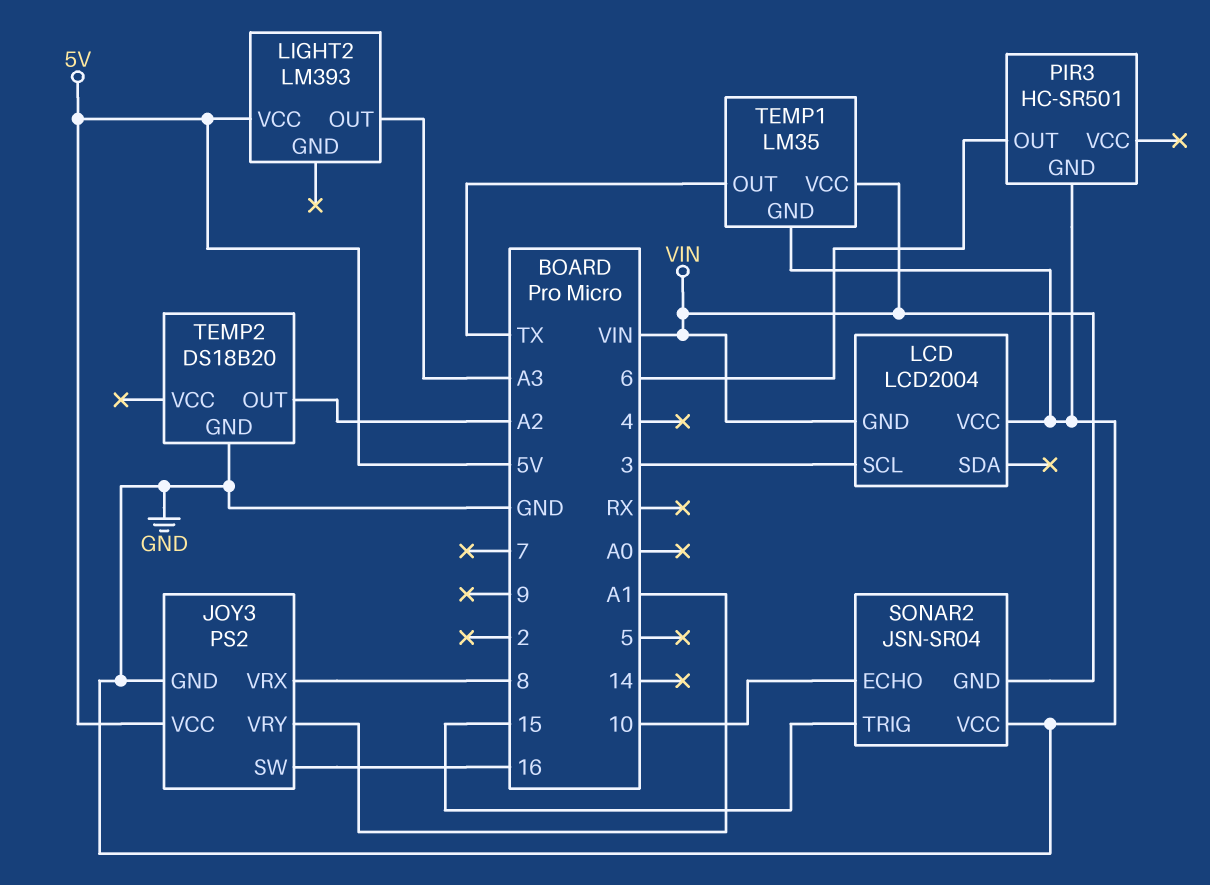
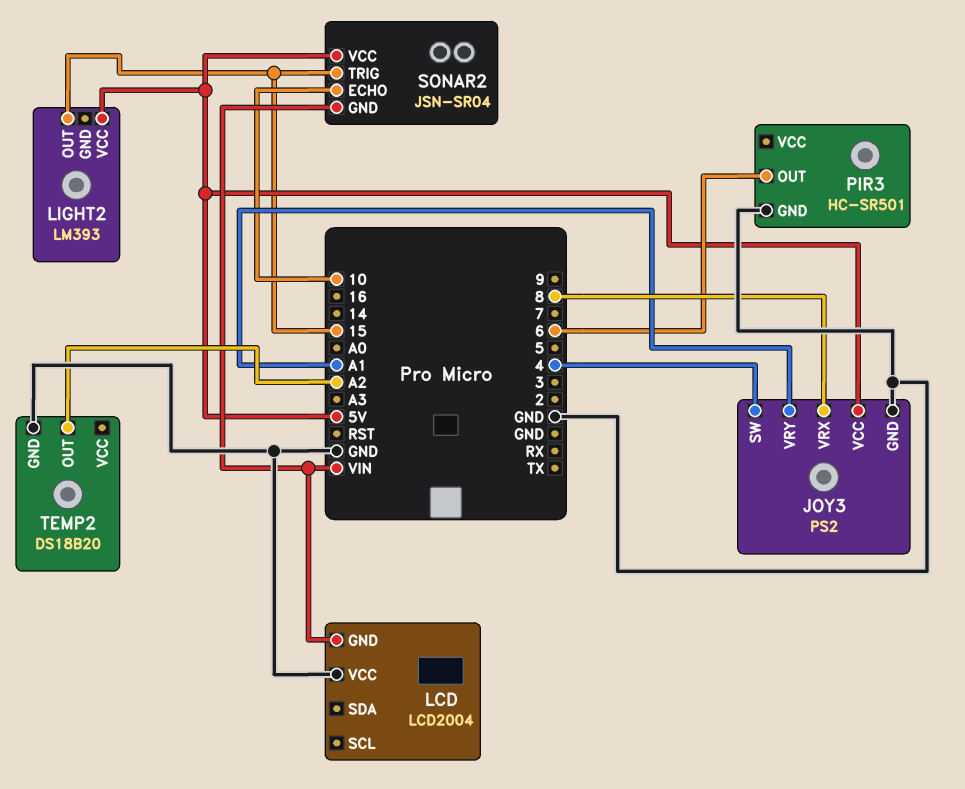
JOY3 pin SW: 16 -> 4
LCD pin SCL: 3 -> none
LIGHT2 pin OUT: A3 -> 15
SONAR2 pin VCC: GND -> 5V
TEMP1: LM35 -> none
TEMP1 pin GND: GND -> none
TEMP1 pin OUT: TX -> none
TEMP1 pin VCC: VIN -> none

